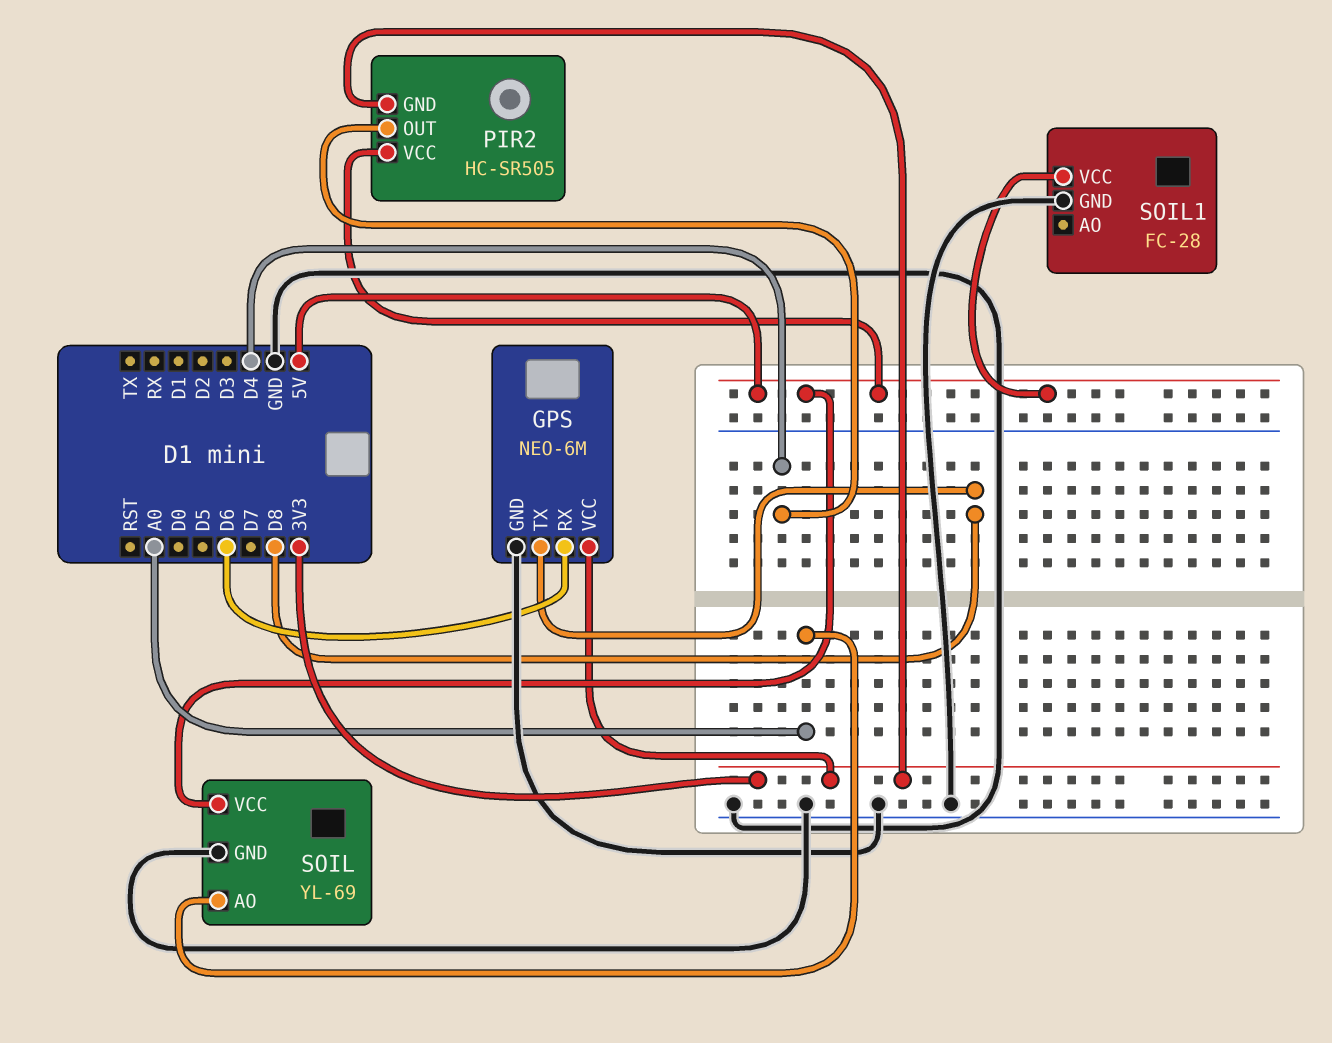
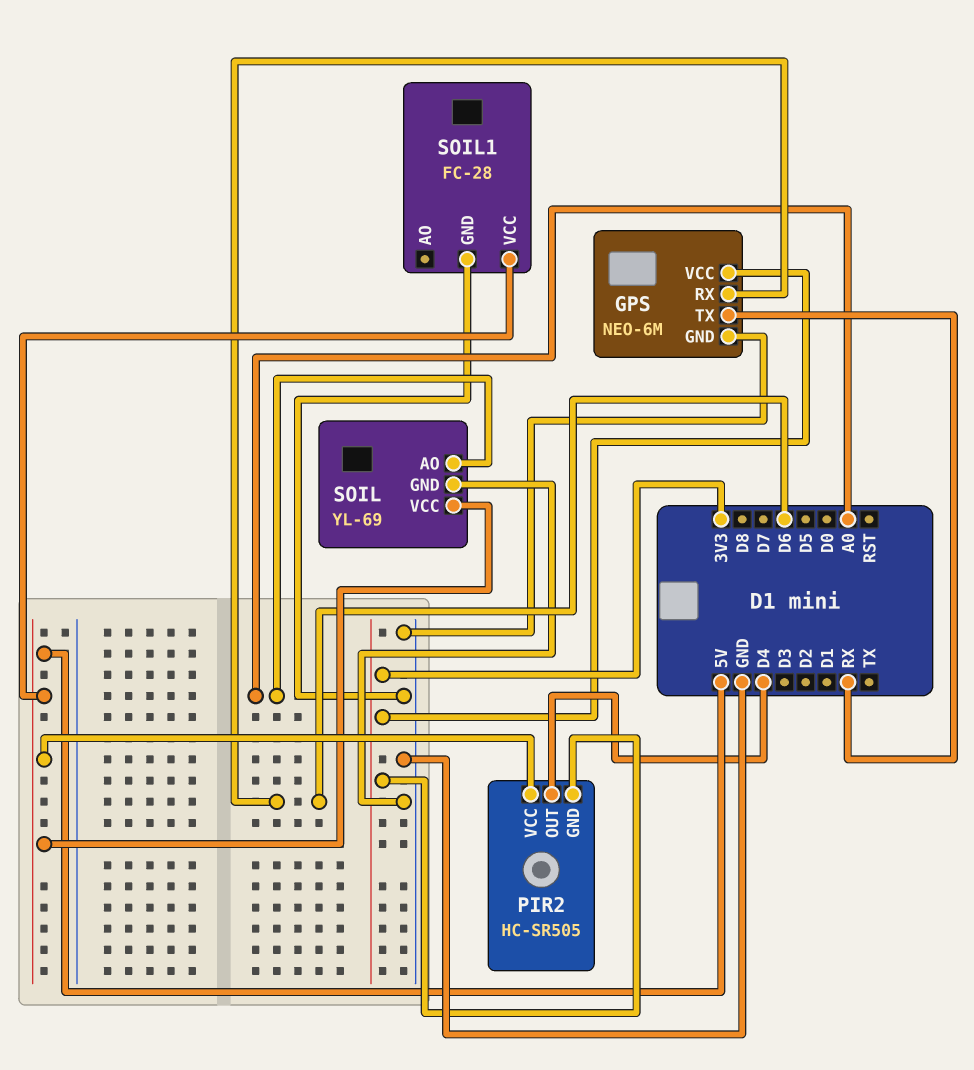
GPS pin TX: D8 -> RX

